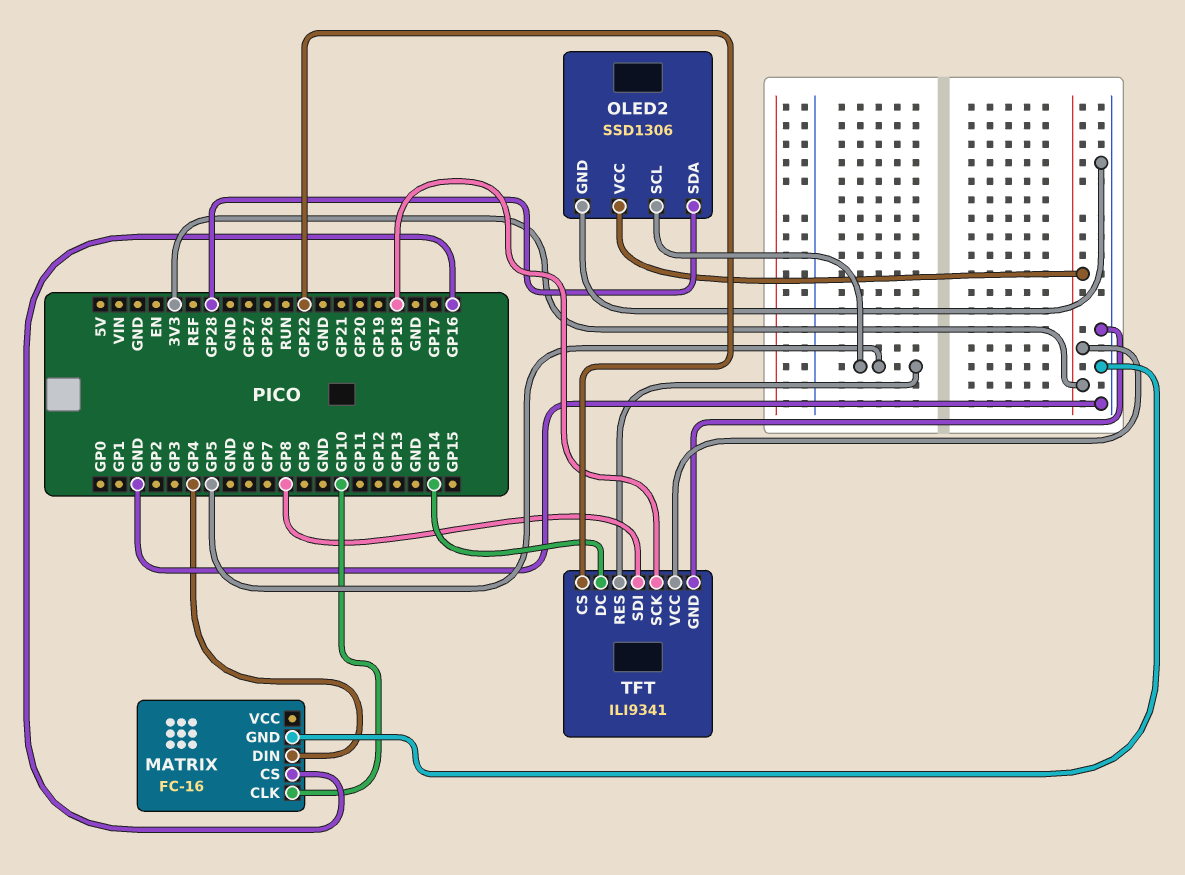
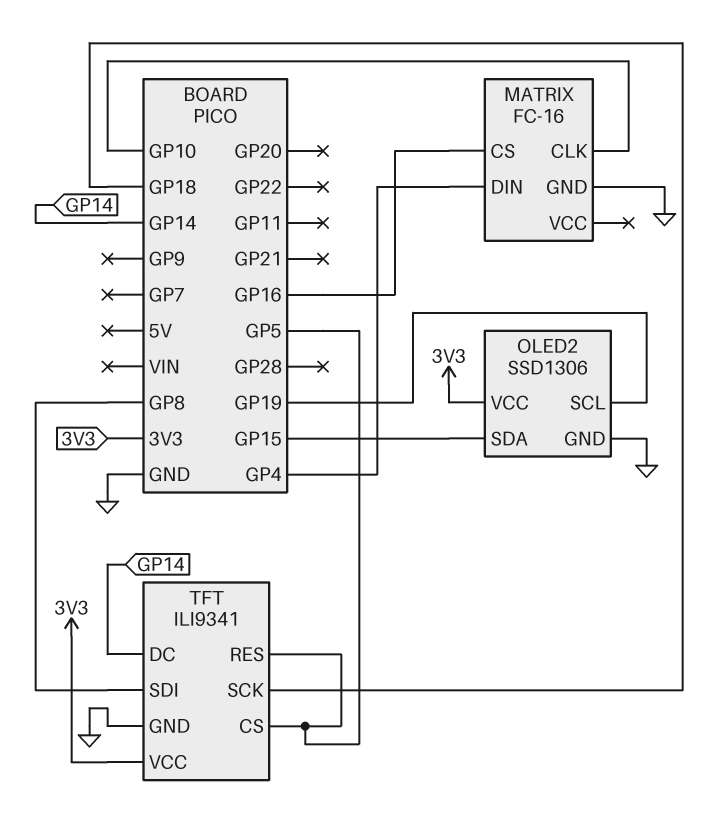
OLED2 pin SCL: GP5 -> GP19
OLED2 pin SDA: GP28 -> GP15
TFT pin CS: GP22 -> GP5

